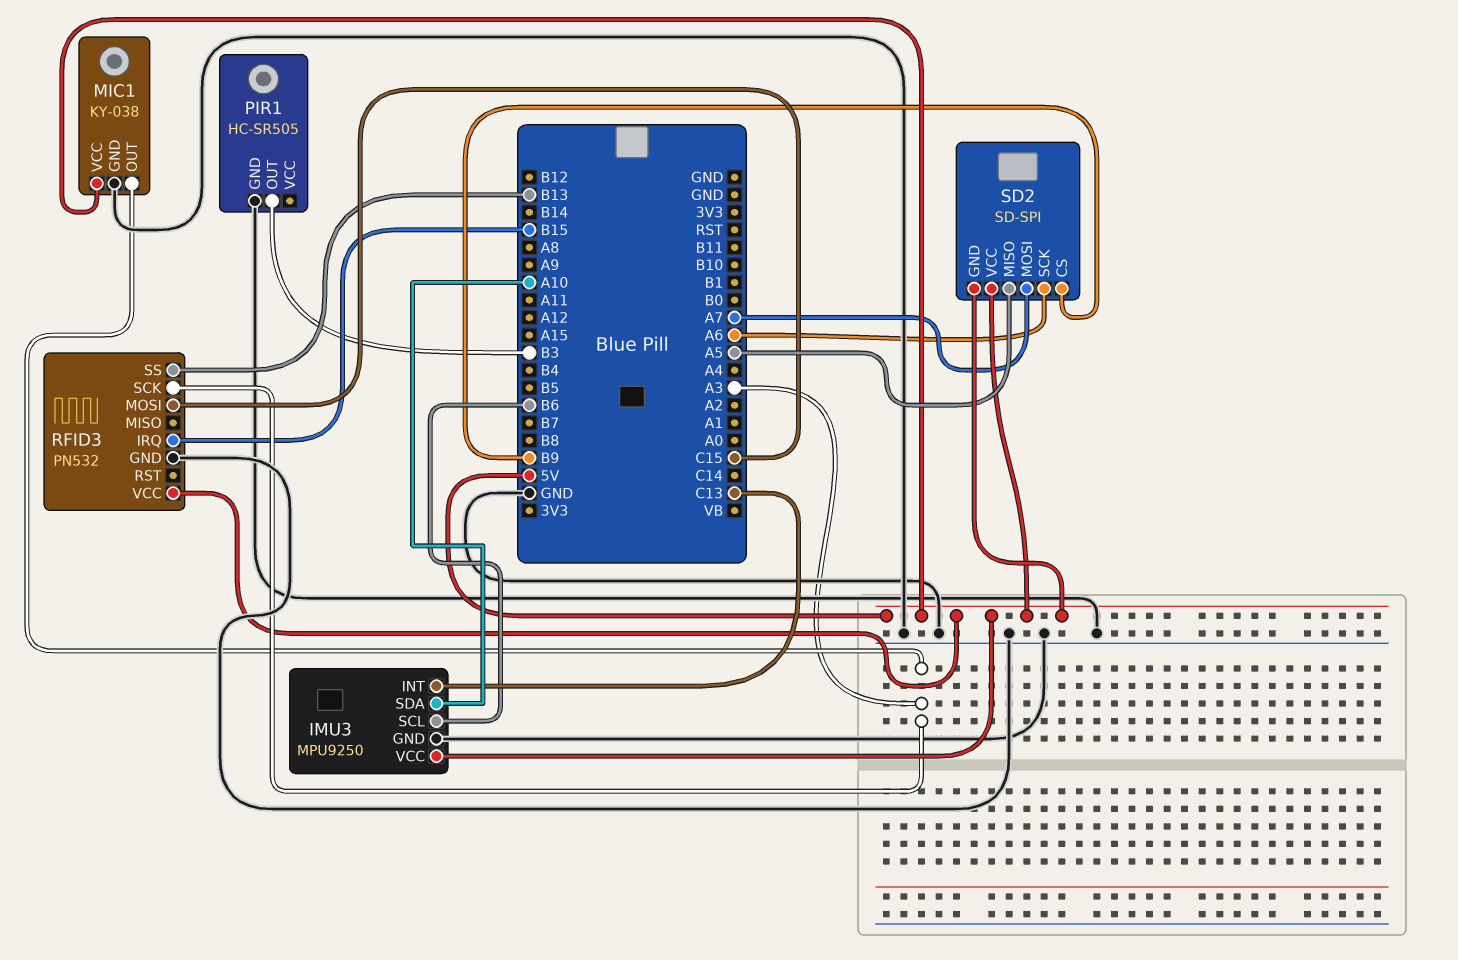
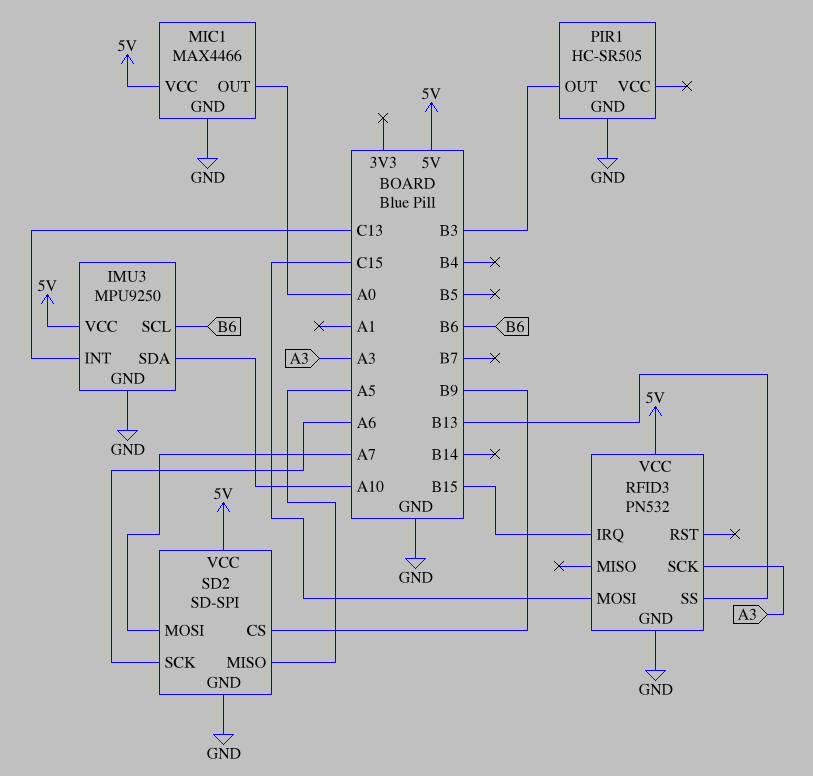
MIC1: KY-038 -> MAX4466
MIC1 pin OUT: A3 -> A0
SD2 pin GND: 5V -> GND

